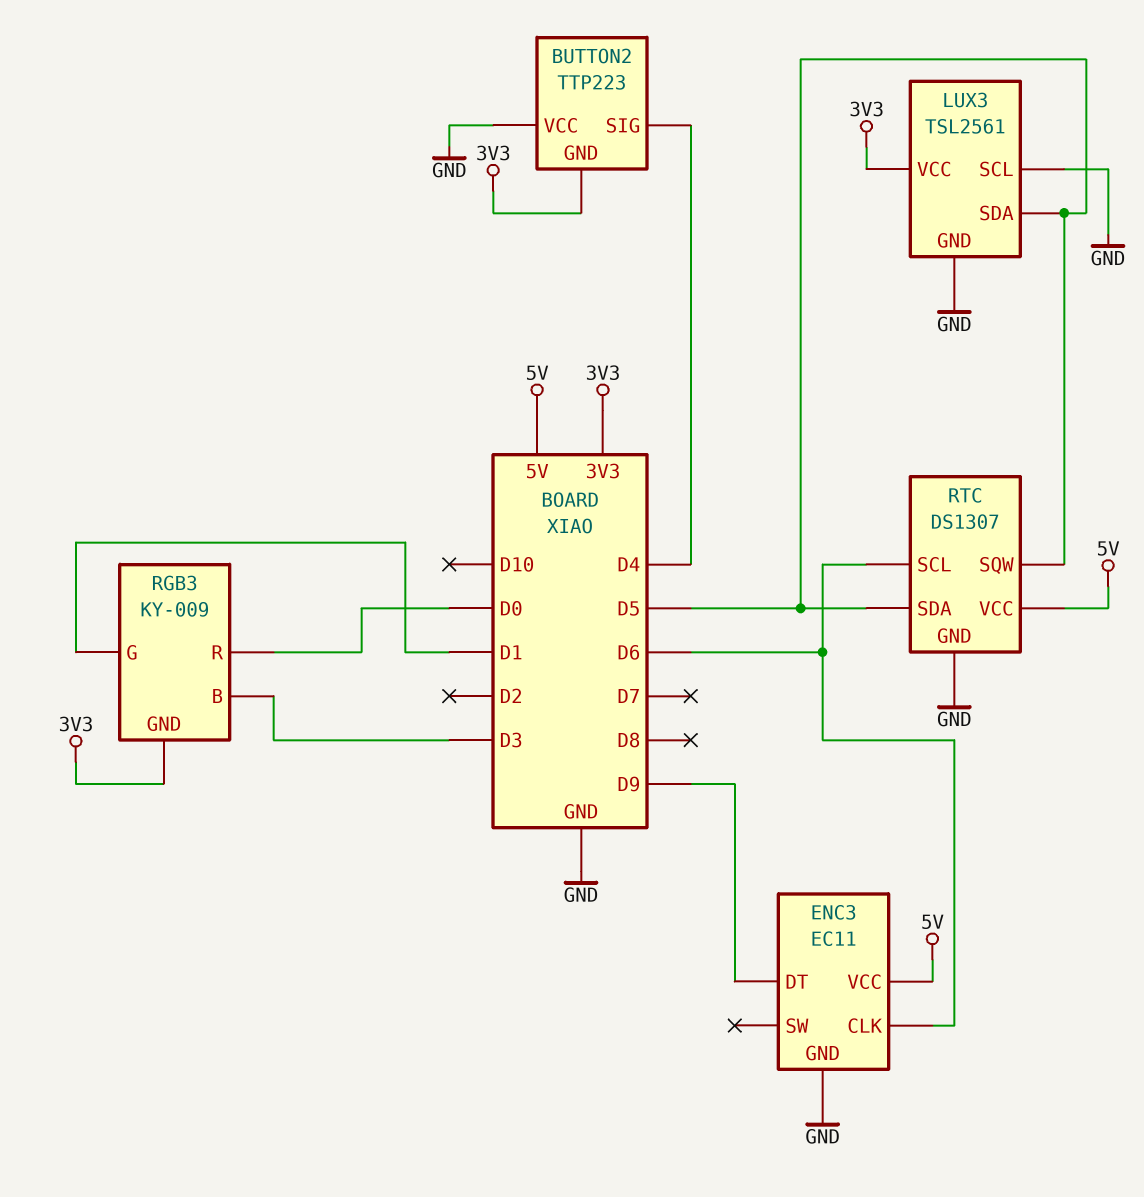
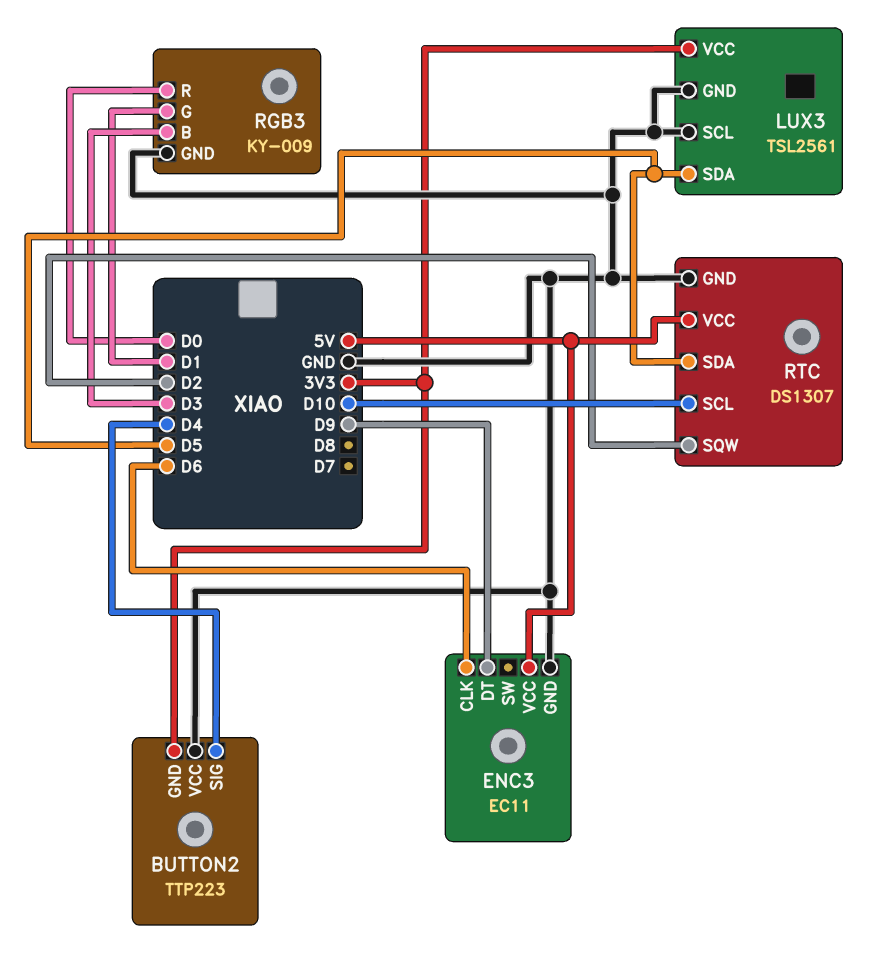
RGB3 pin GND: 3V3 -> GND
RTC pin SCL: D6 -> D10
RTC pin SQW: D5 -> D2

